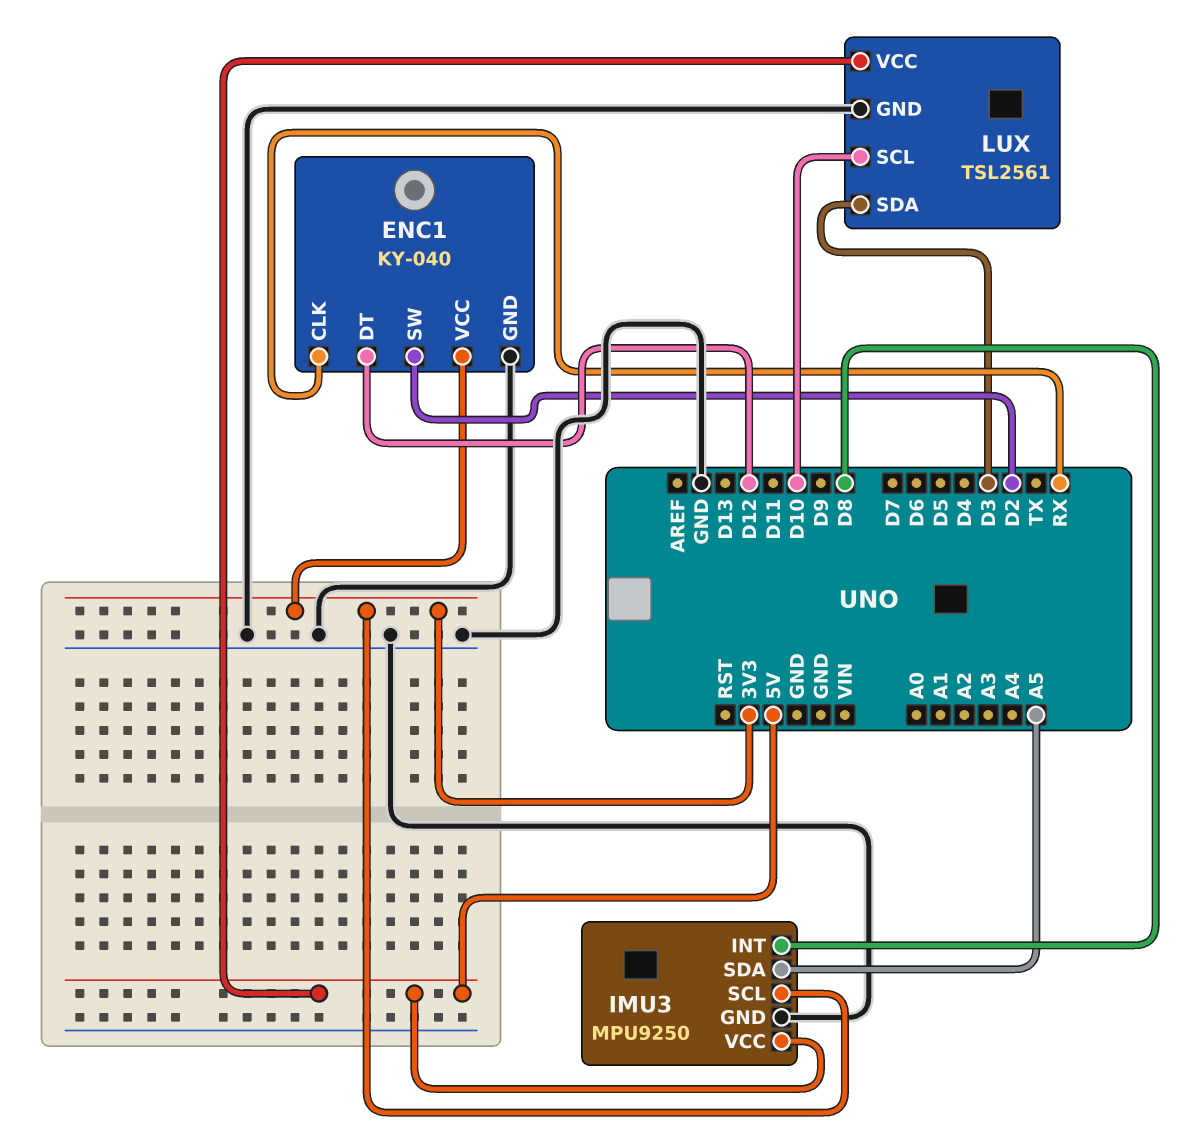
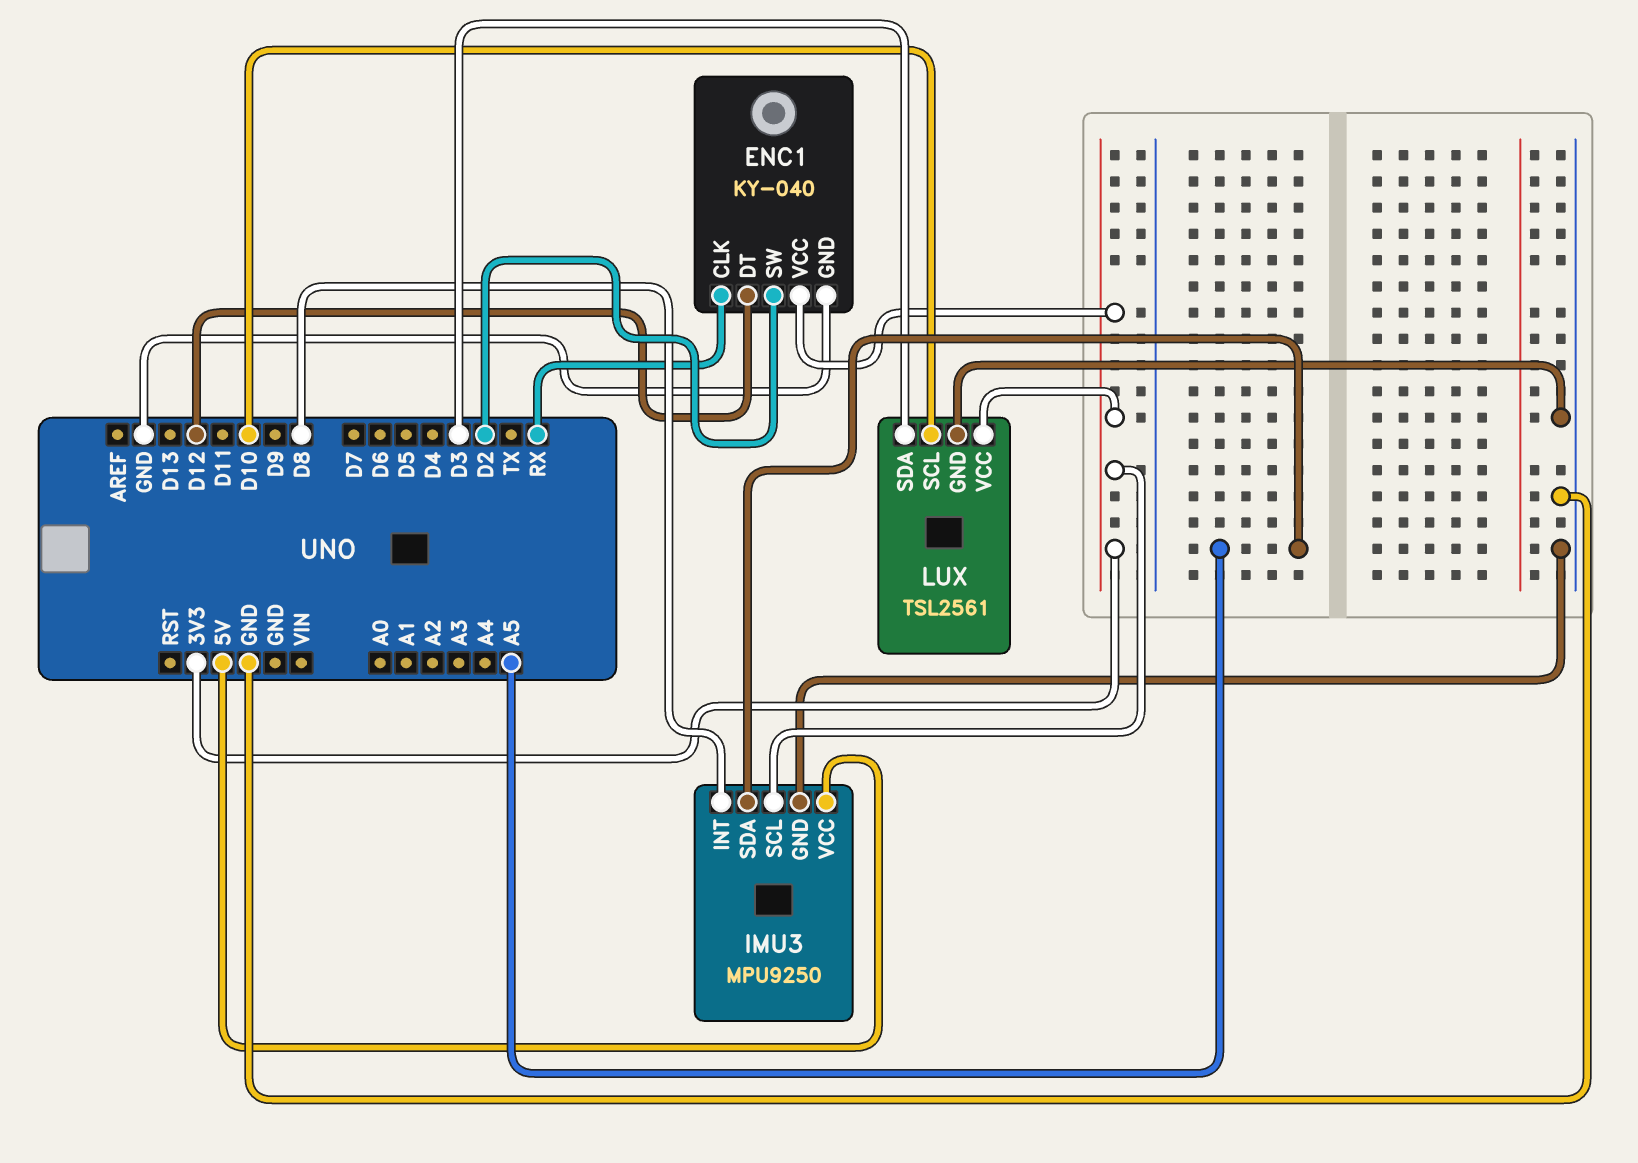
LUX pin VCC: 5V -> 3V3

